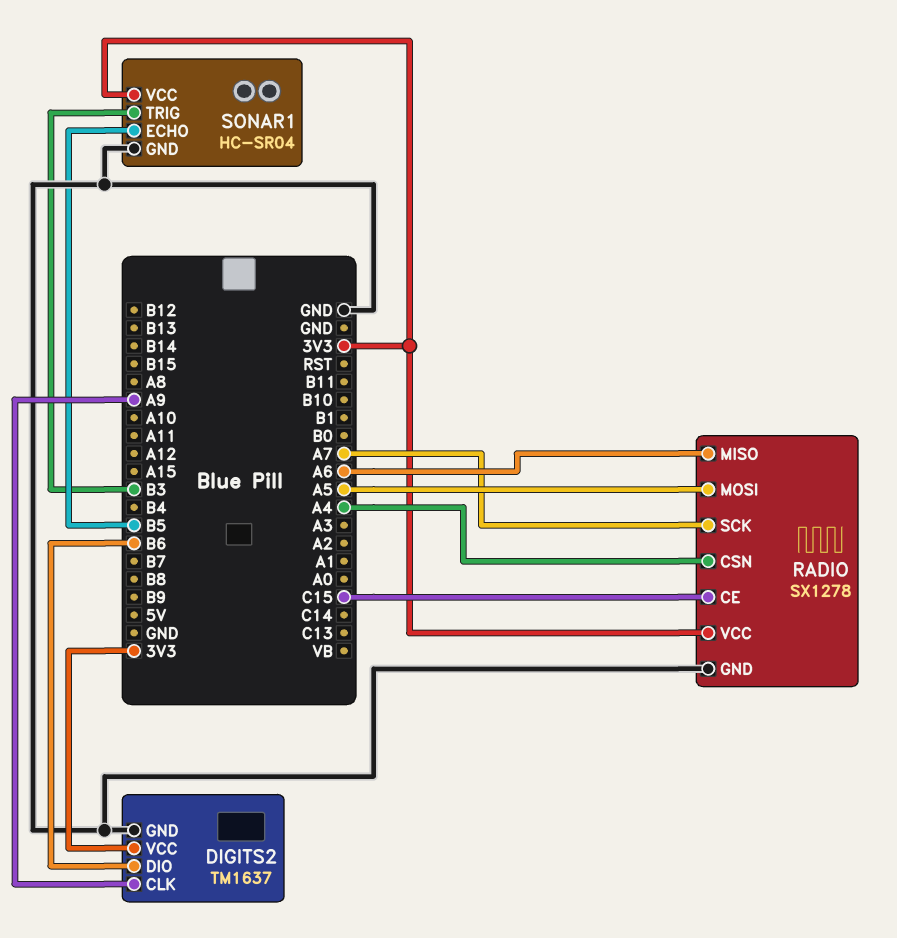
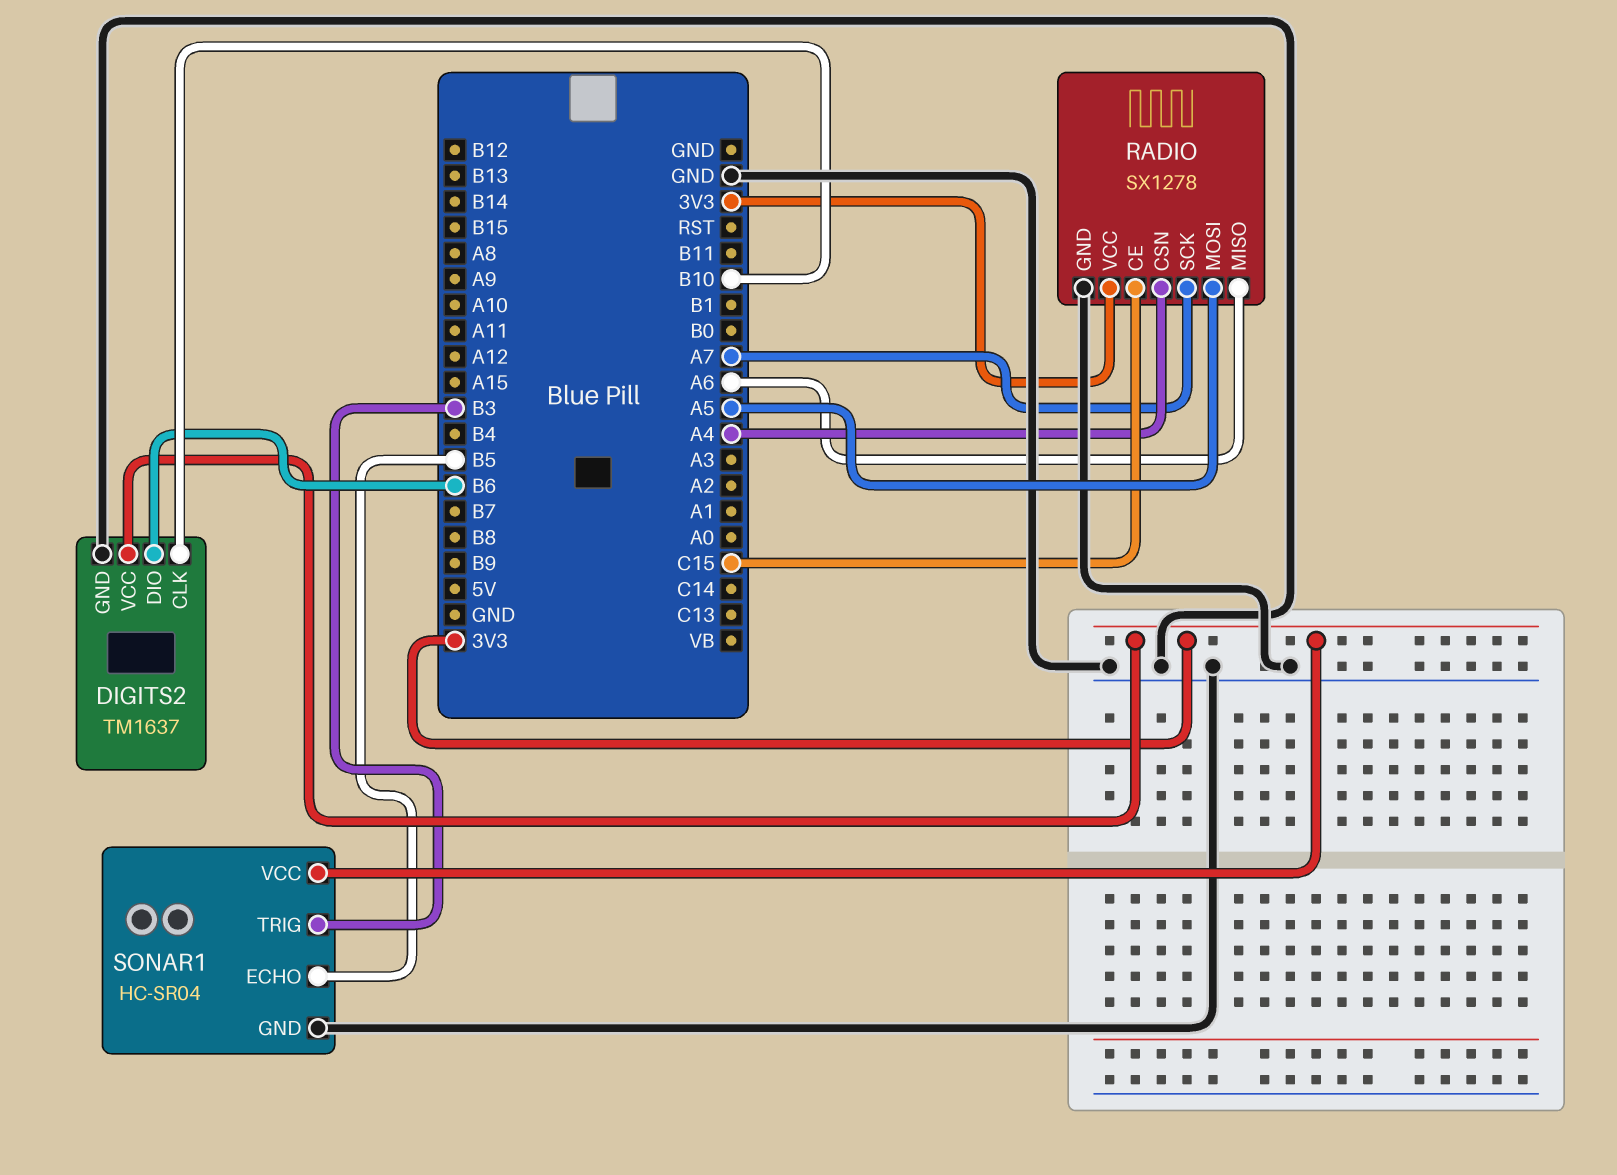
DIGITS2 pin CLK: A9 -> B10

